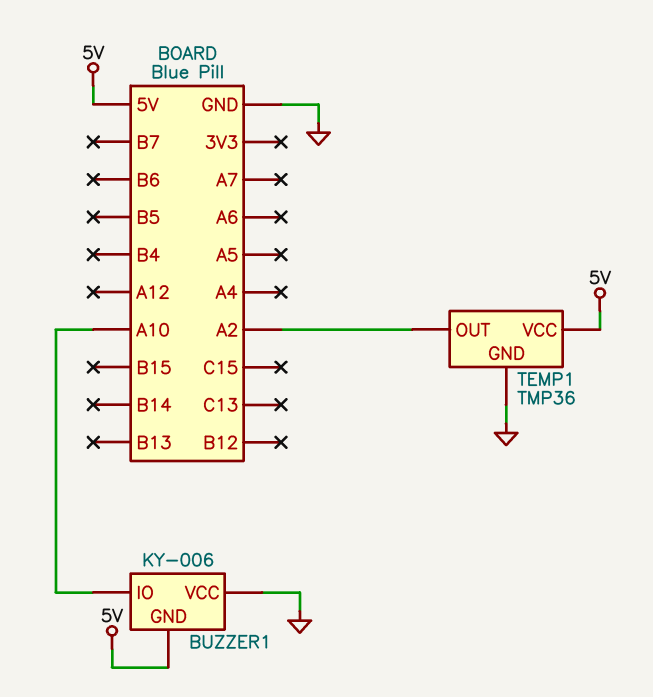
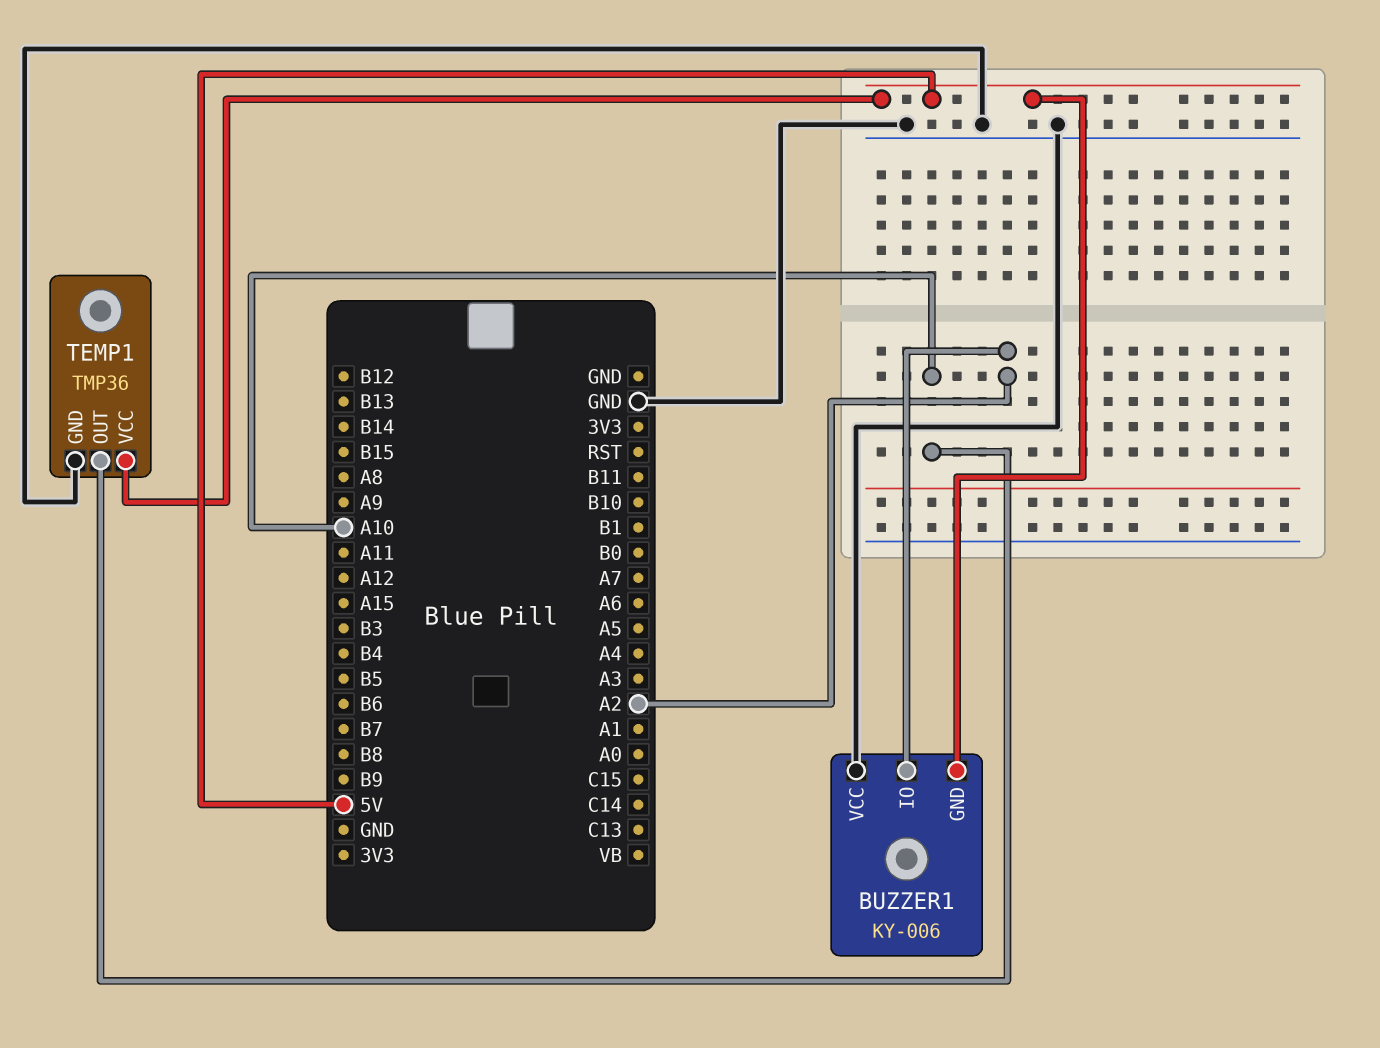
BUZZER1 pin IO: A10 -> A2
TEMP1 pin OUT: A2 -> A10

